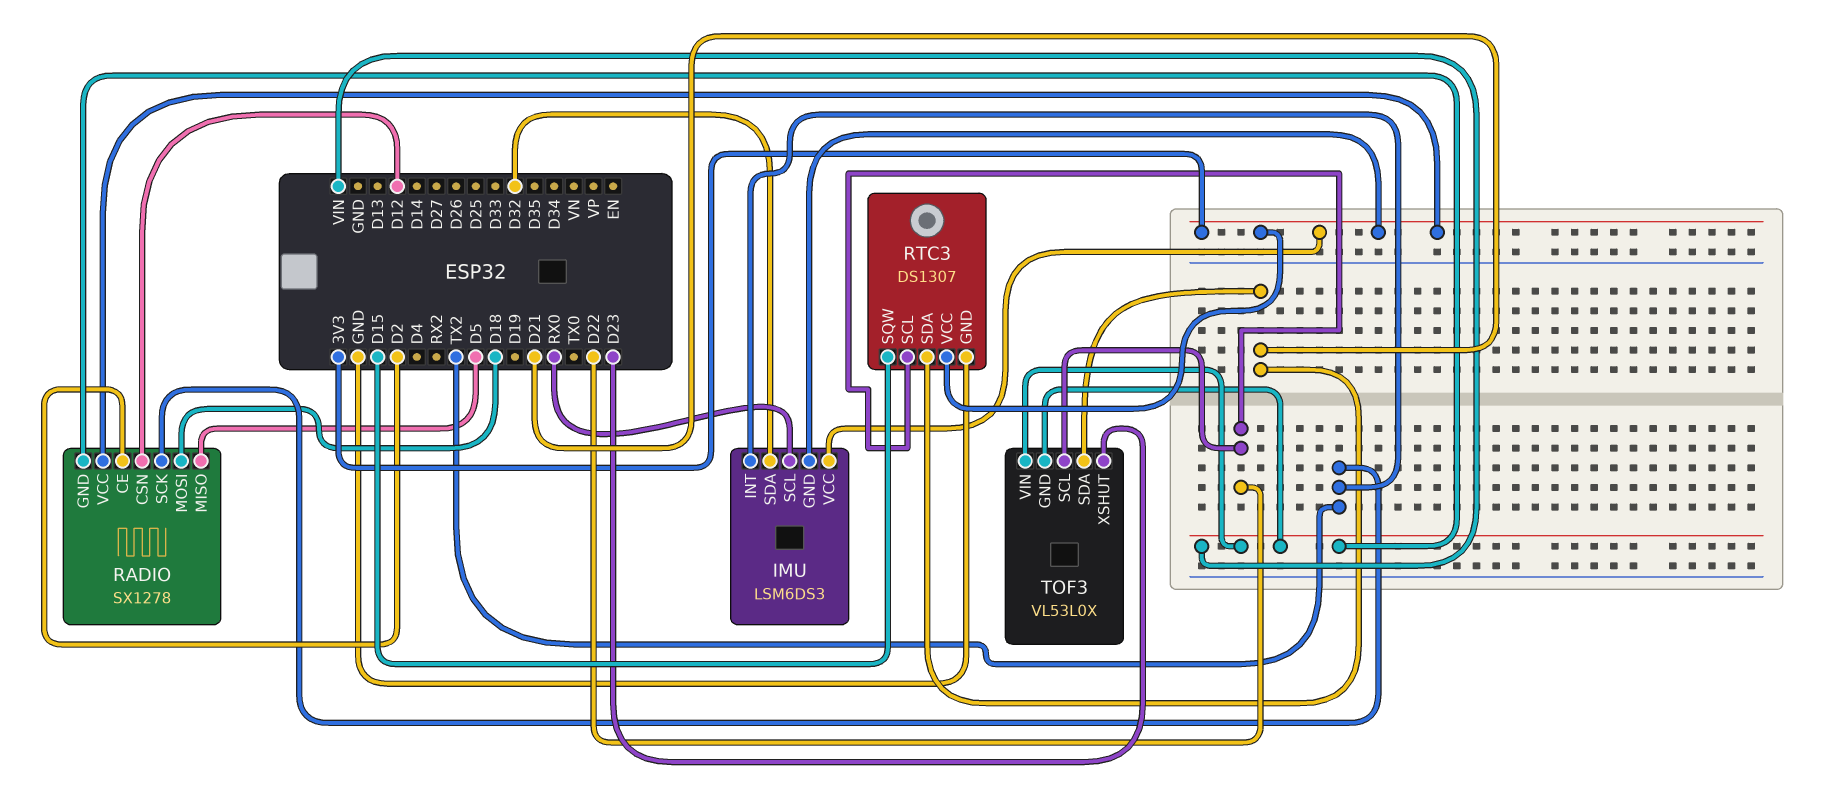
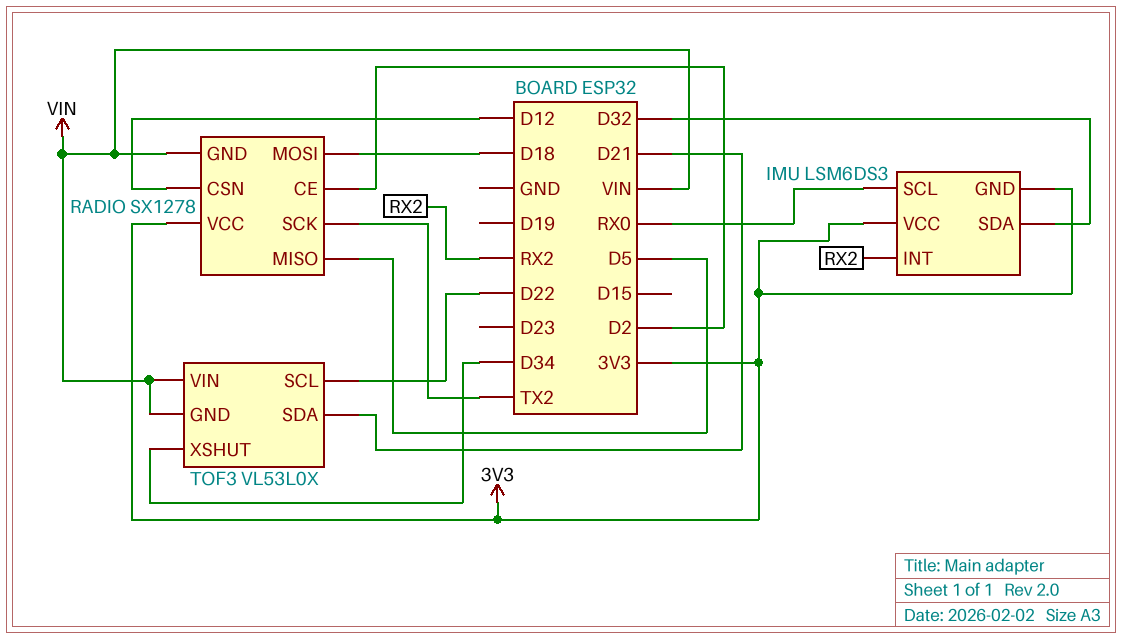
IMU pin INT: TX2 -> RX2
RTC3: DS1307 -> none
RTC3 pin GND: GND -> none
RTC3 pin SCL: D22 -> none
RTC3 pin SDA: D21 -> none
RTC3 pin SQW: D15 -> none
RTC3 pin VCC: 3V3 -> none
TOF3 pin XSHUT: D23 -> D34

